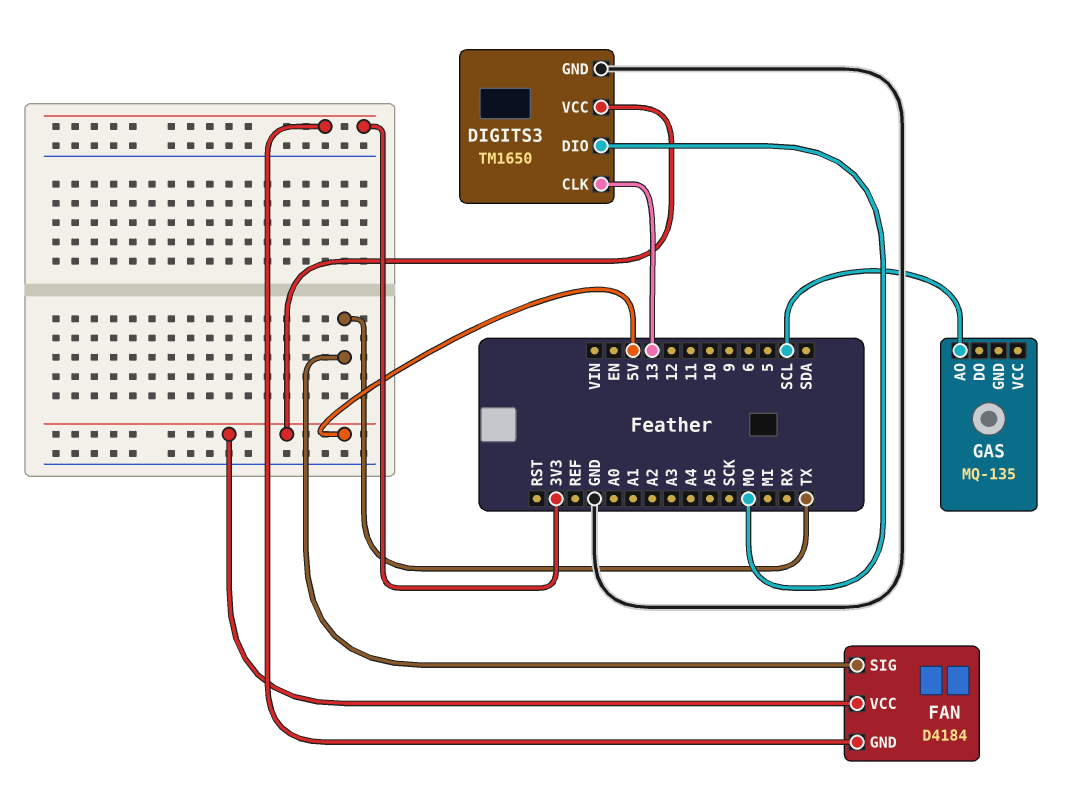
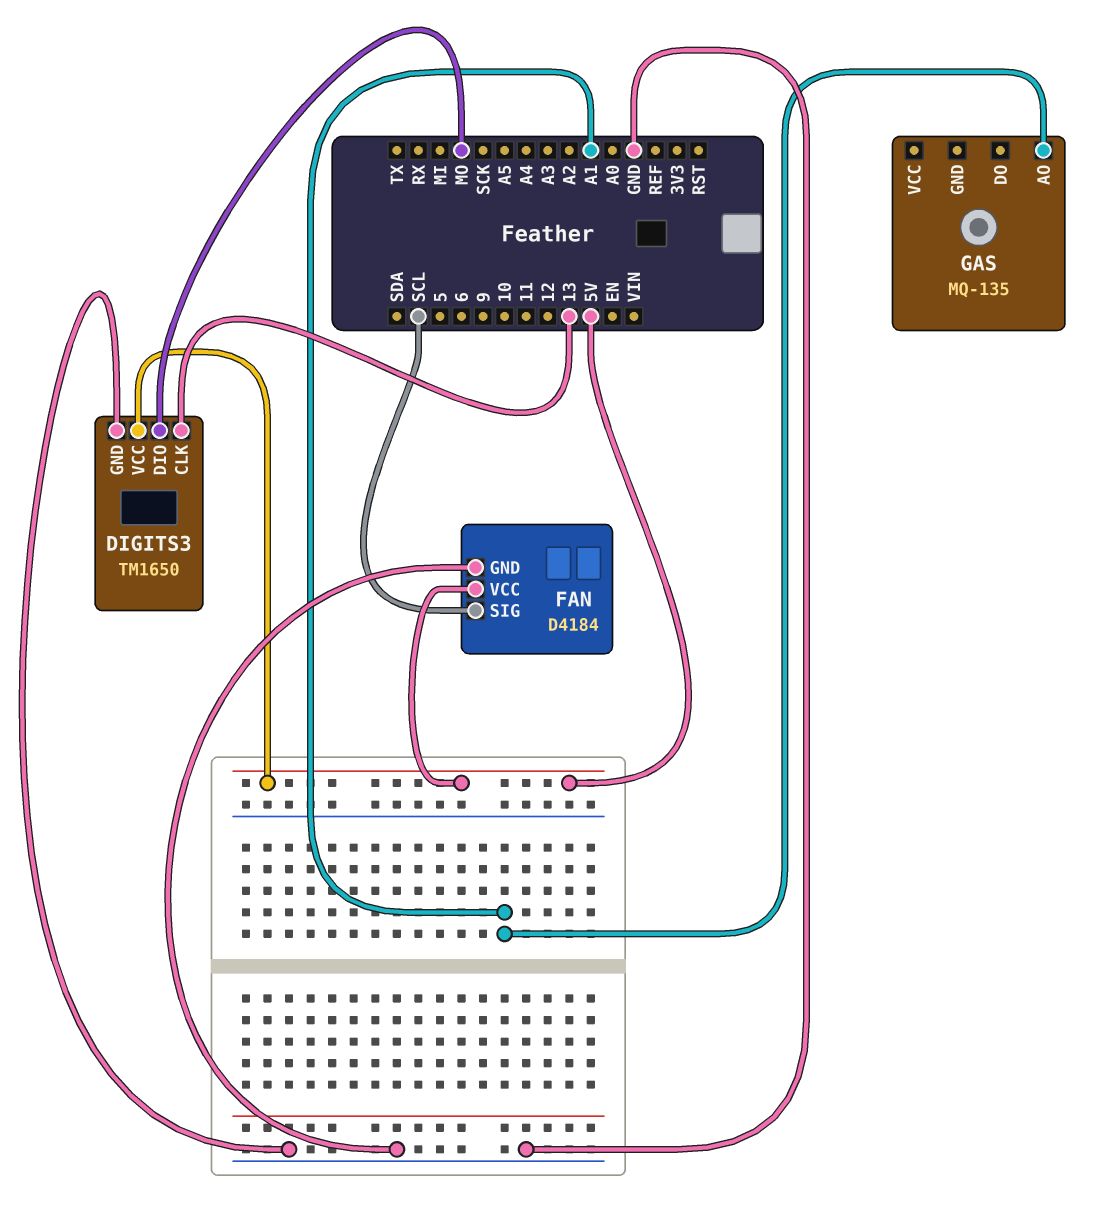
FAN pin GND: 3V3 -> GND
FAN pin SIG: TX -> SCL
GAS pin AO: SCL -> A1

